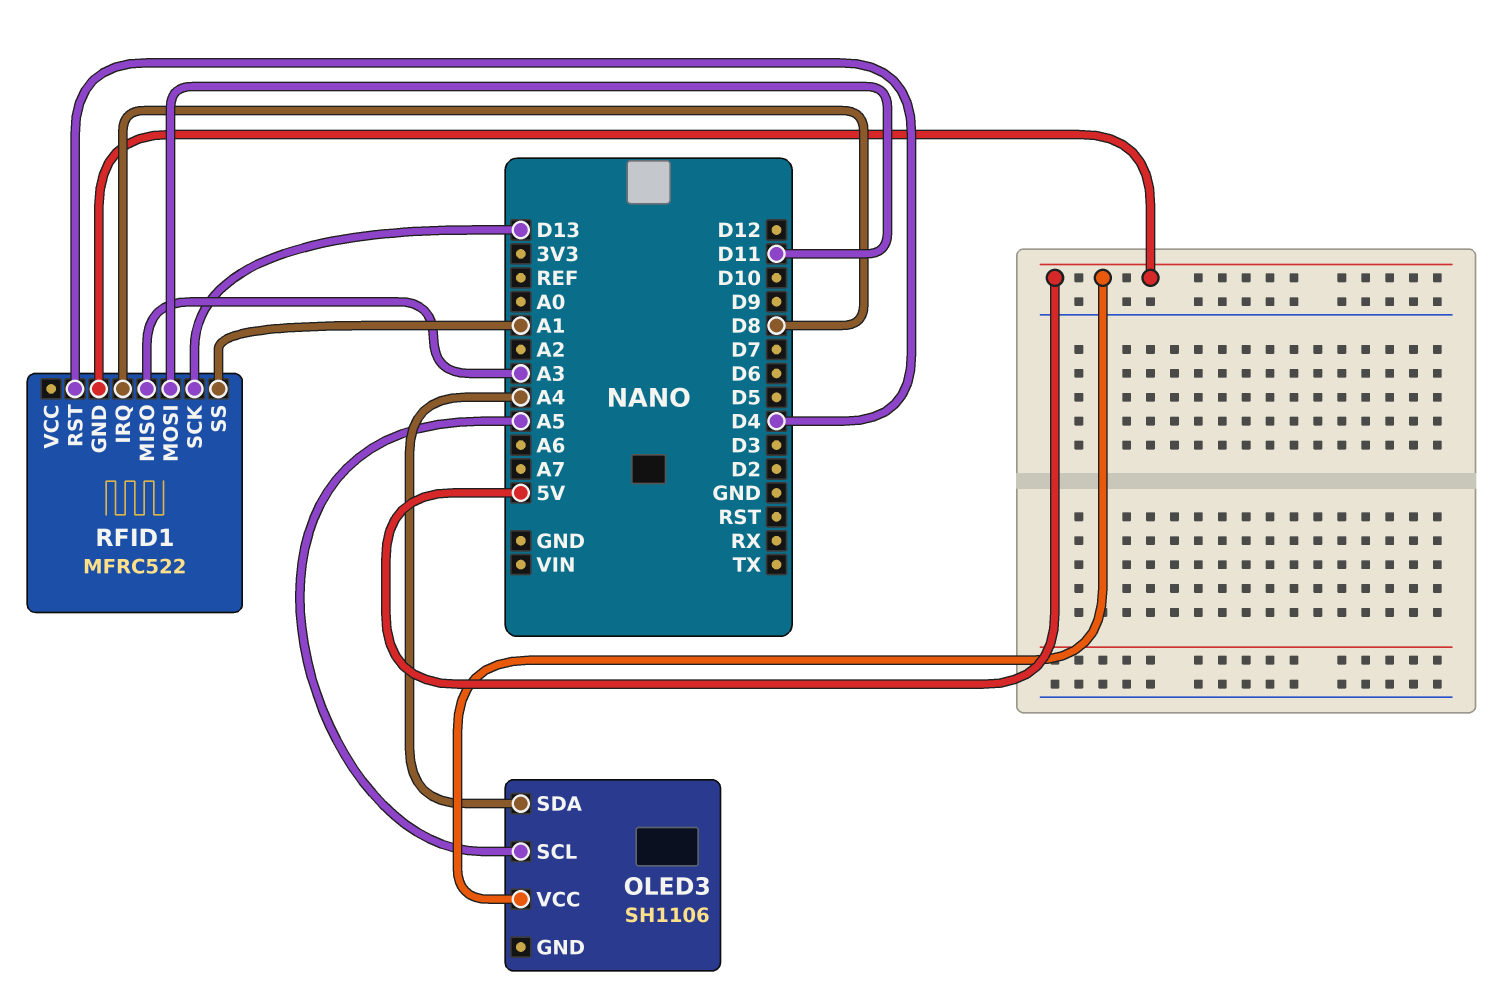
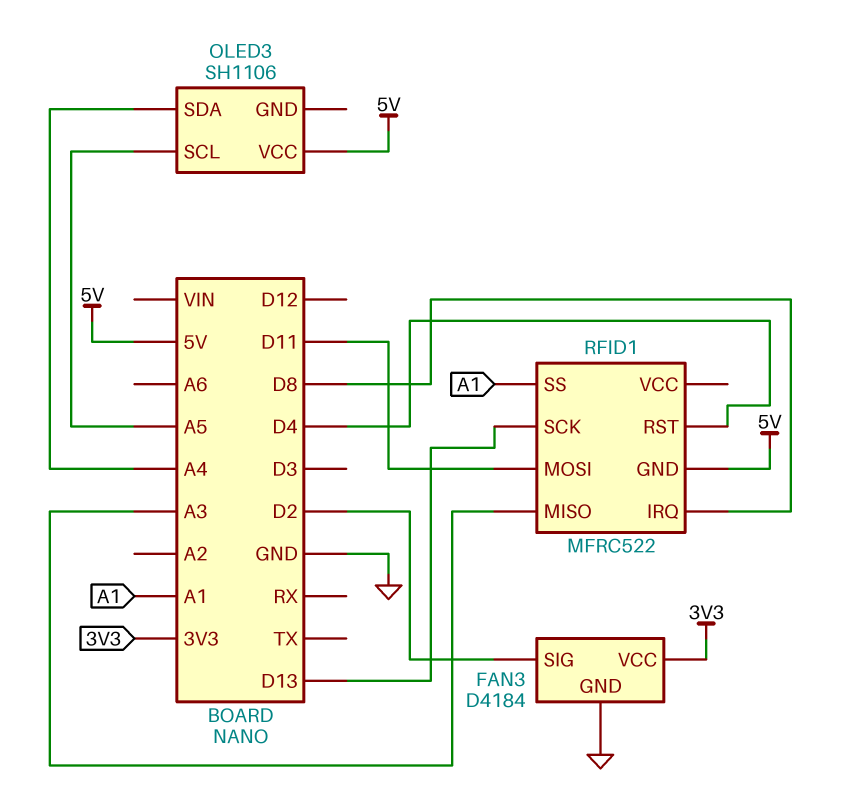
FAN3: none -> D4184
FAN3 pin GND: none -> GND
FAN3 pin SIG: none -> D2
FAN3 pin VCC: none -> 3V3

